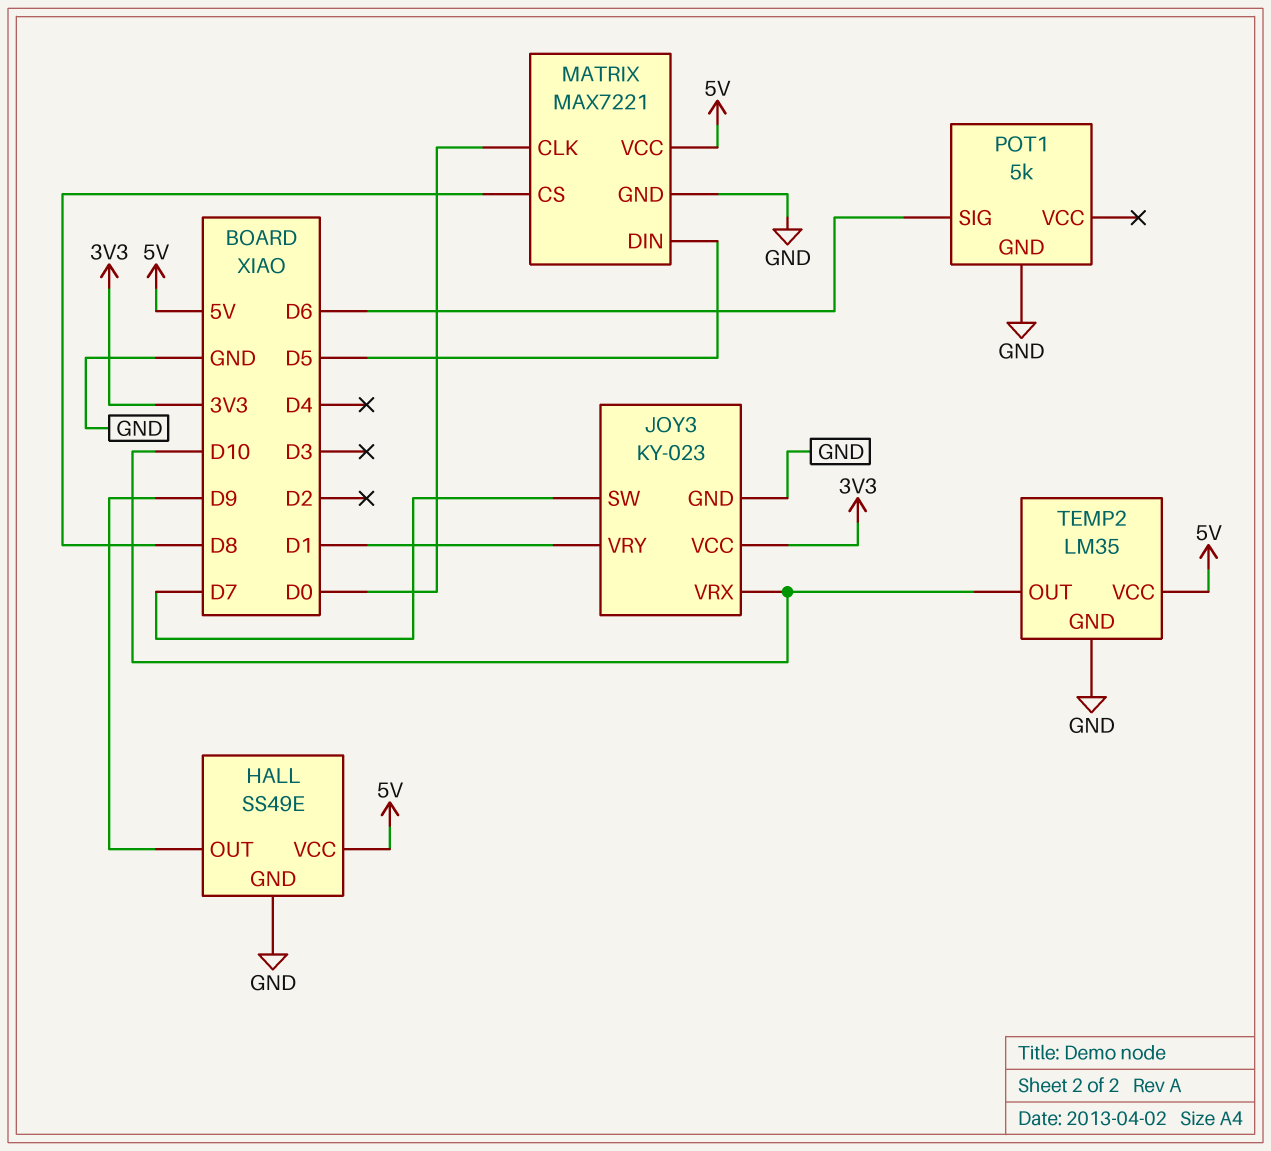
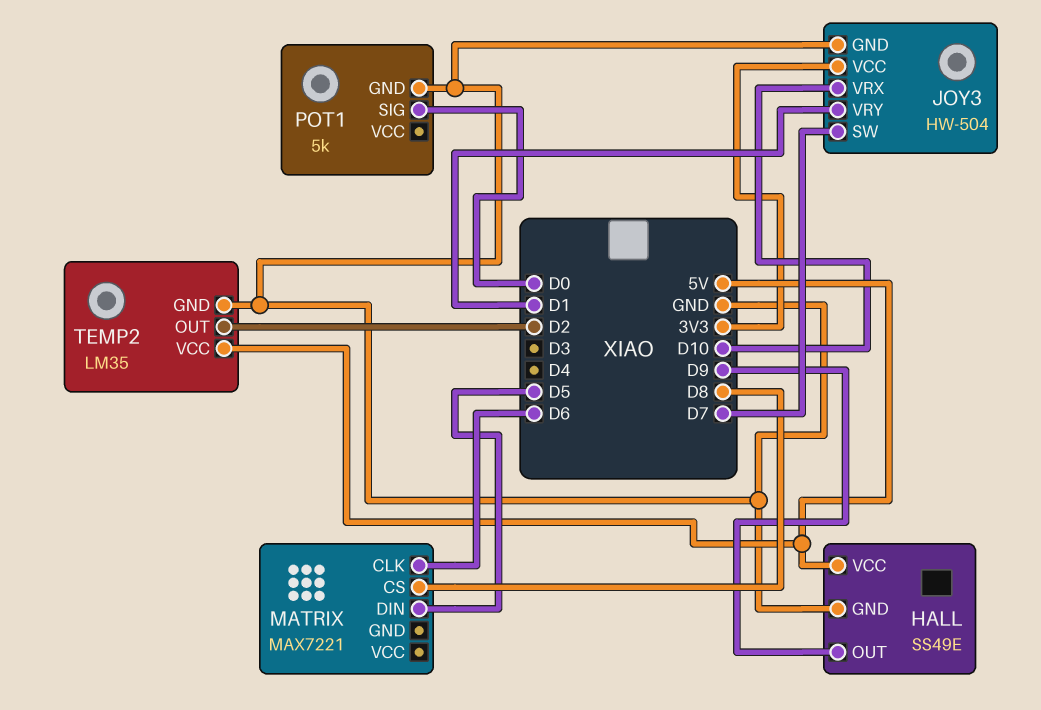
JOY3: KY-023 -> HW-504
MATRIX pin CLK: D0 -> D6
MATRIX pin GND: GND -> none
MATRIX pin VCC: 5V -> none
POT1 pin SIG: D6 -> D0
TEMP2 pin OUT: D10 -> D2

